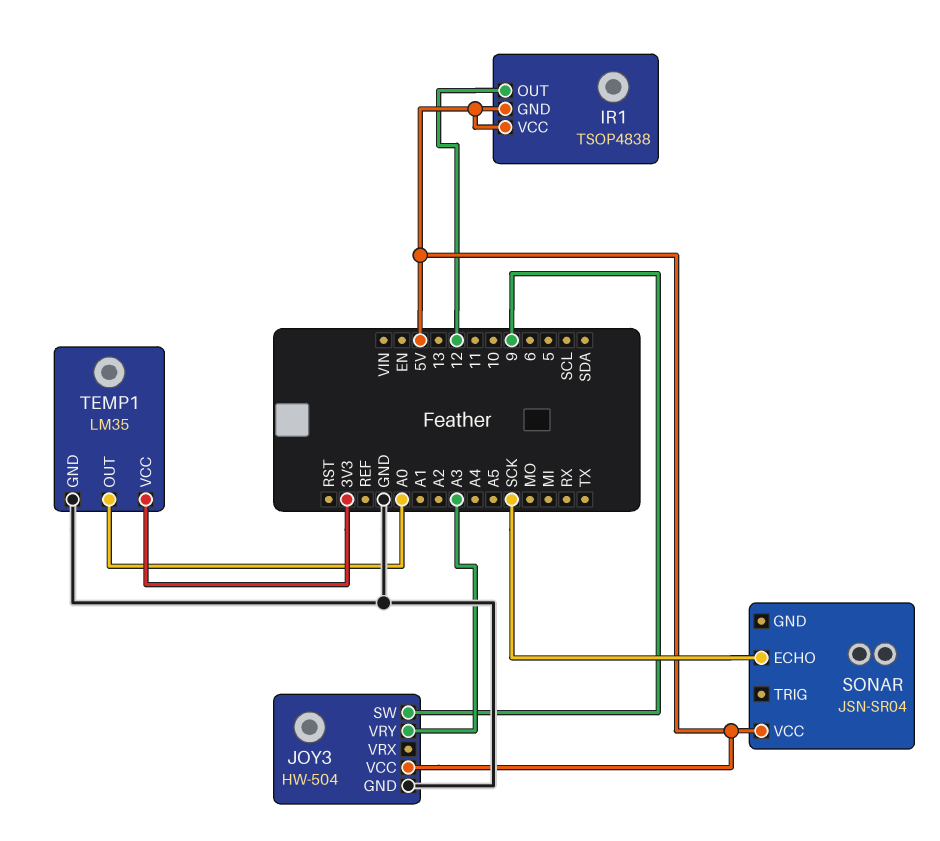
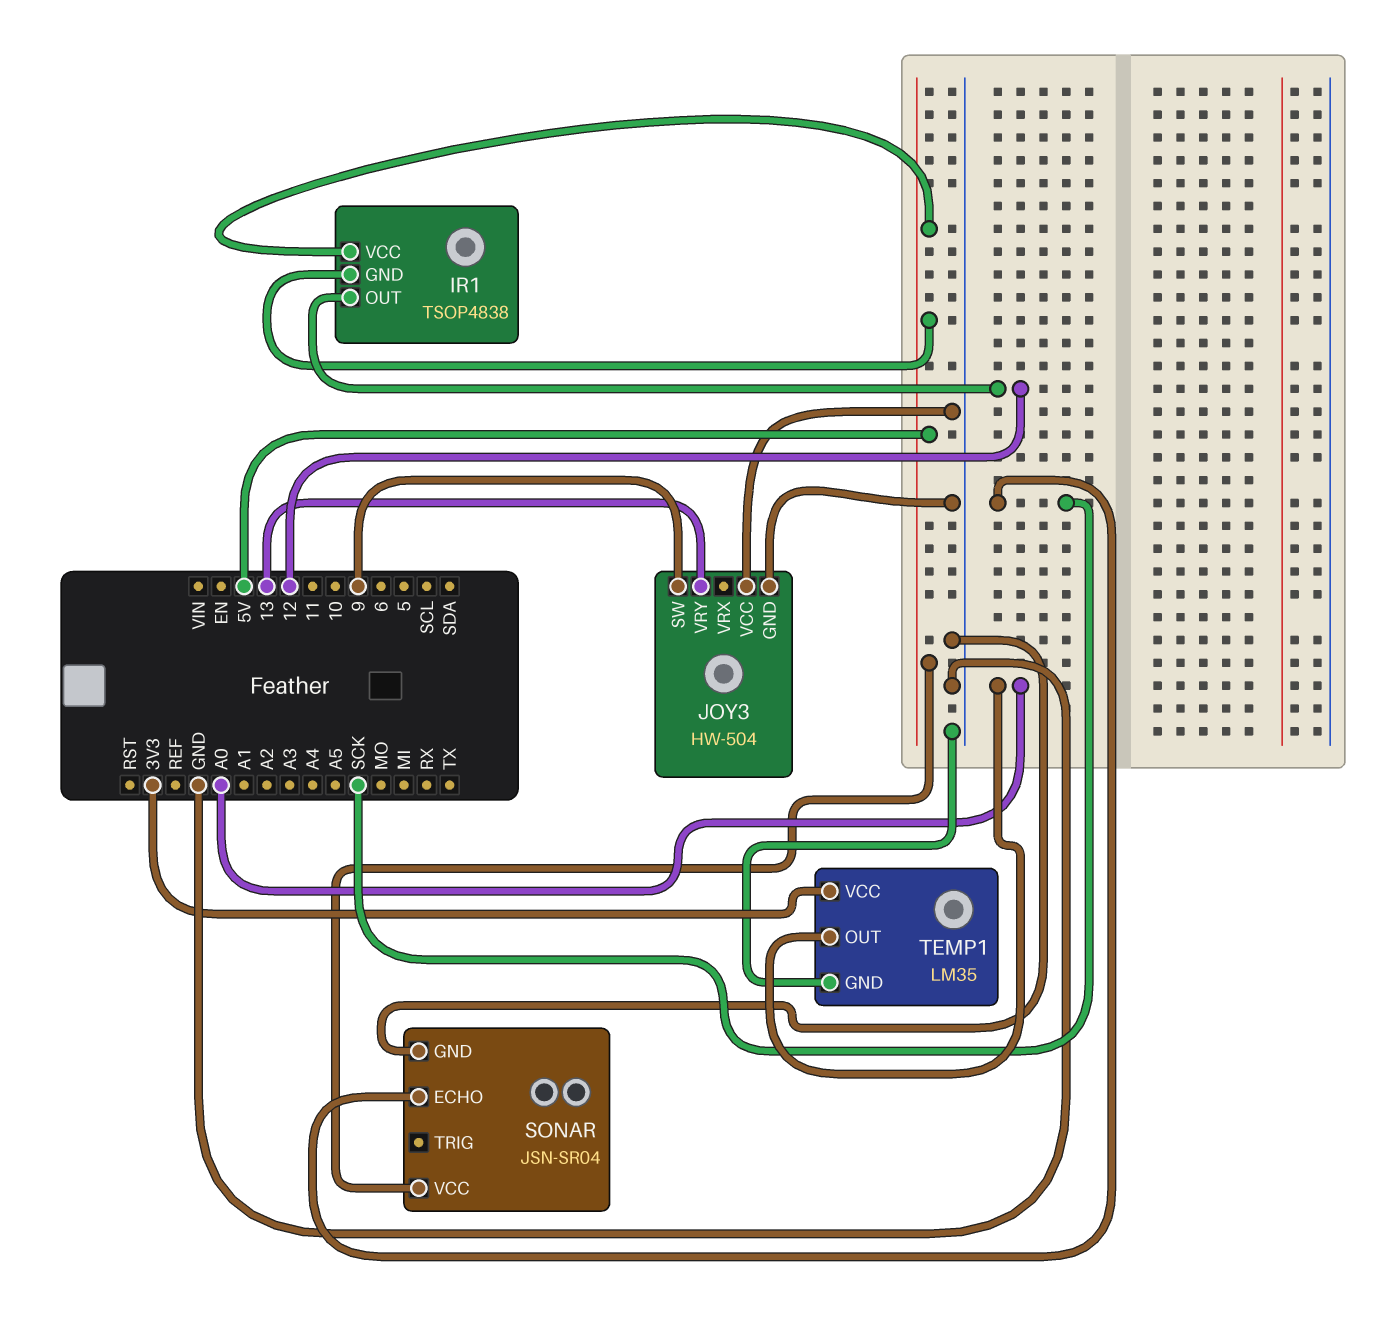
JOY3 pin VCC: 5V -> GND
JOY3 pin VRY: A3 -> 13
SONAR pin GND: none -> GND

